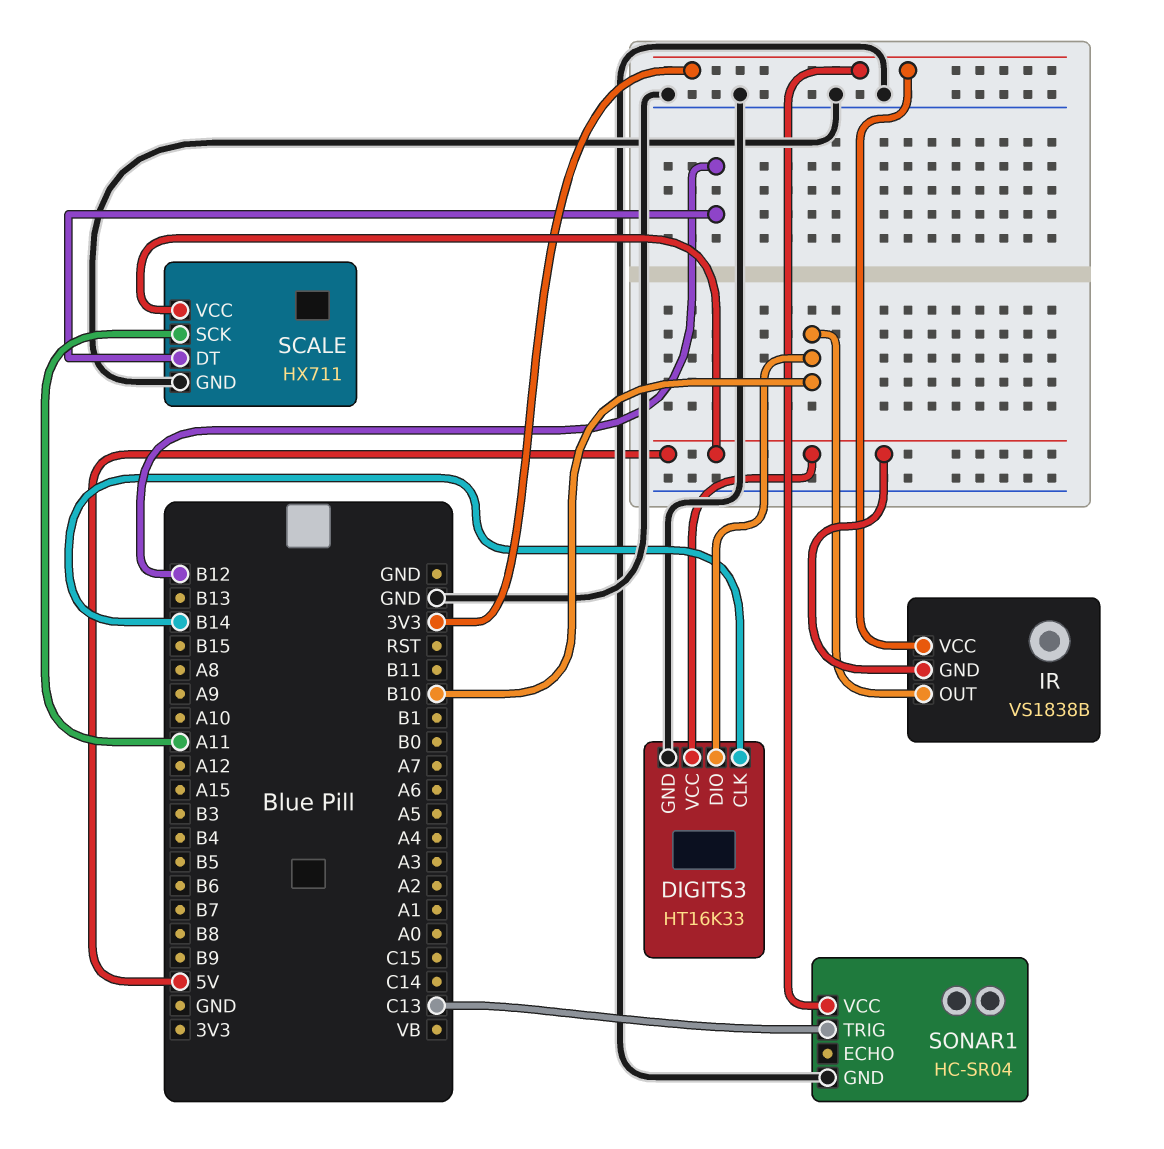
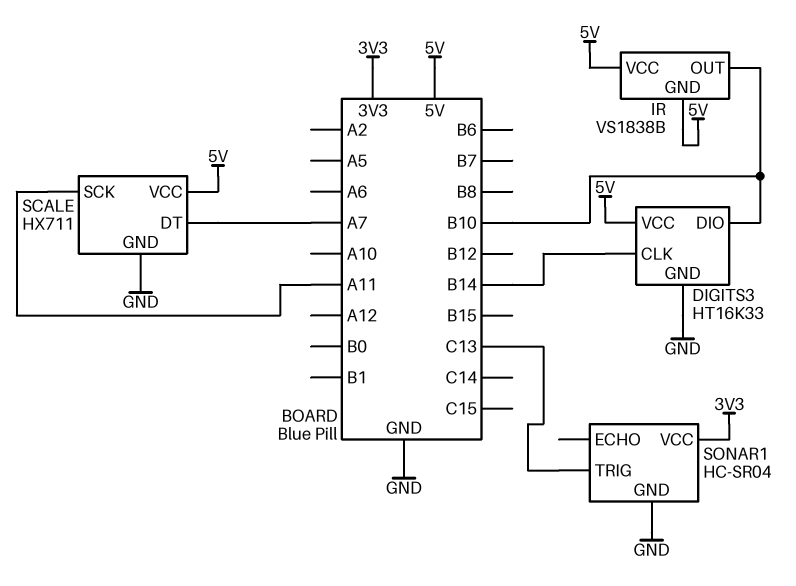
IR pin VCC: 3V3 -> 5V
SCALE pin DT: B12 -> A7

